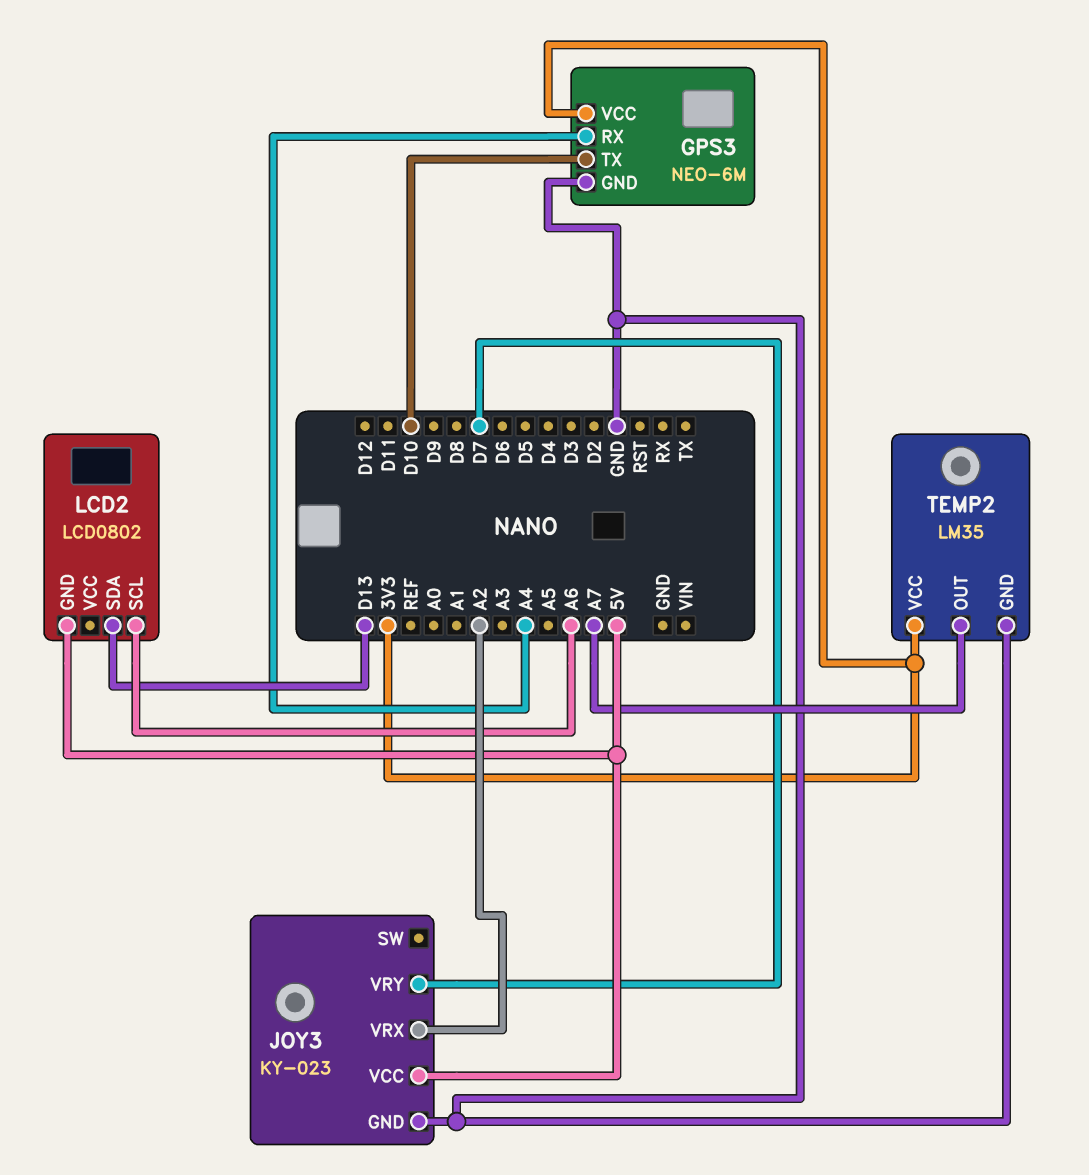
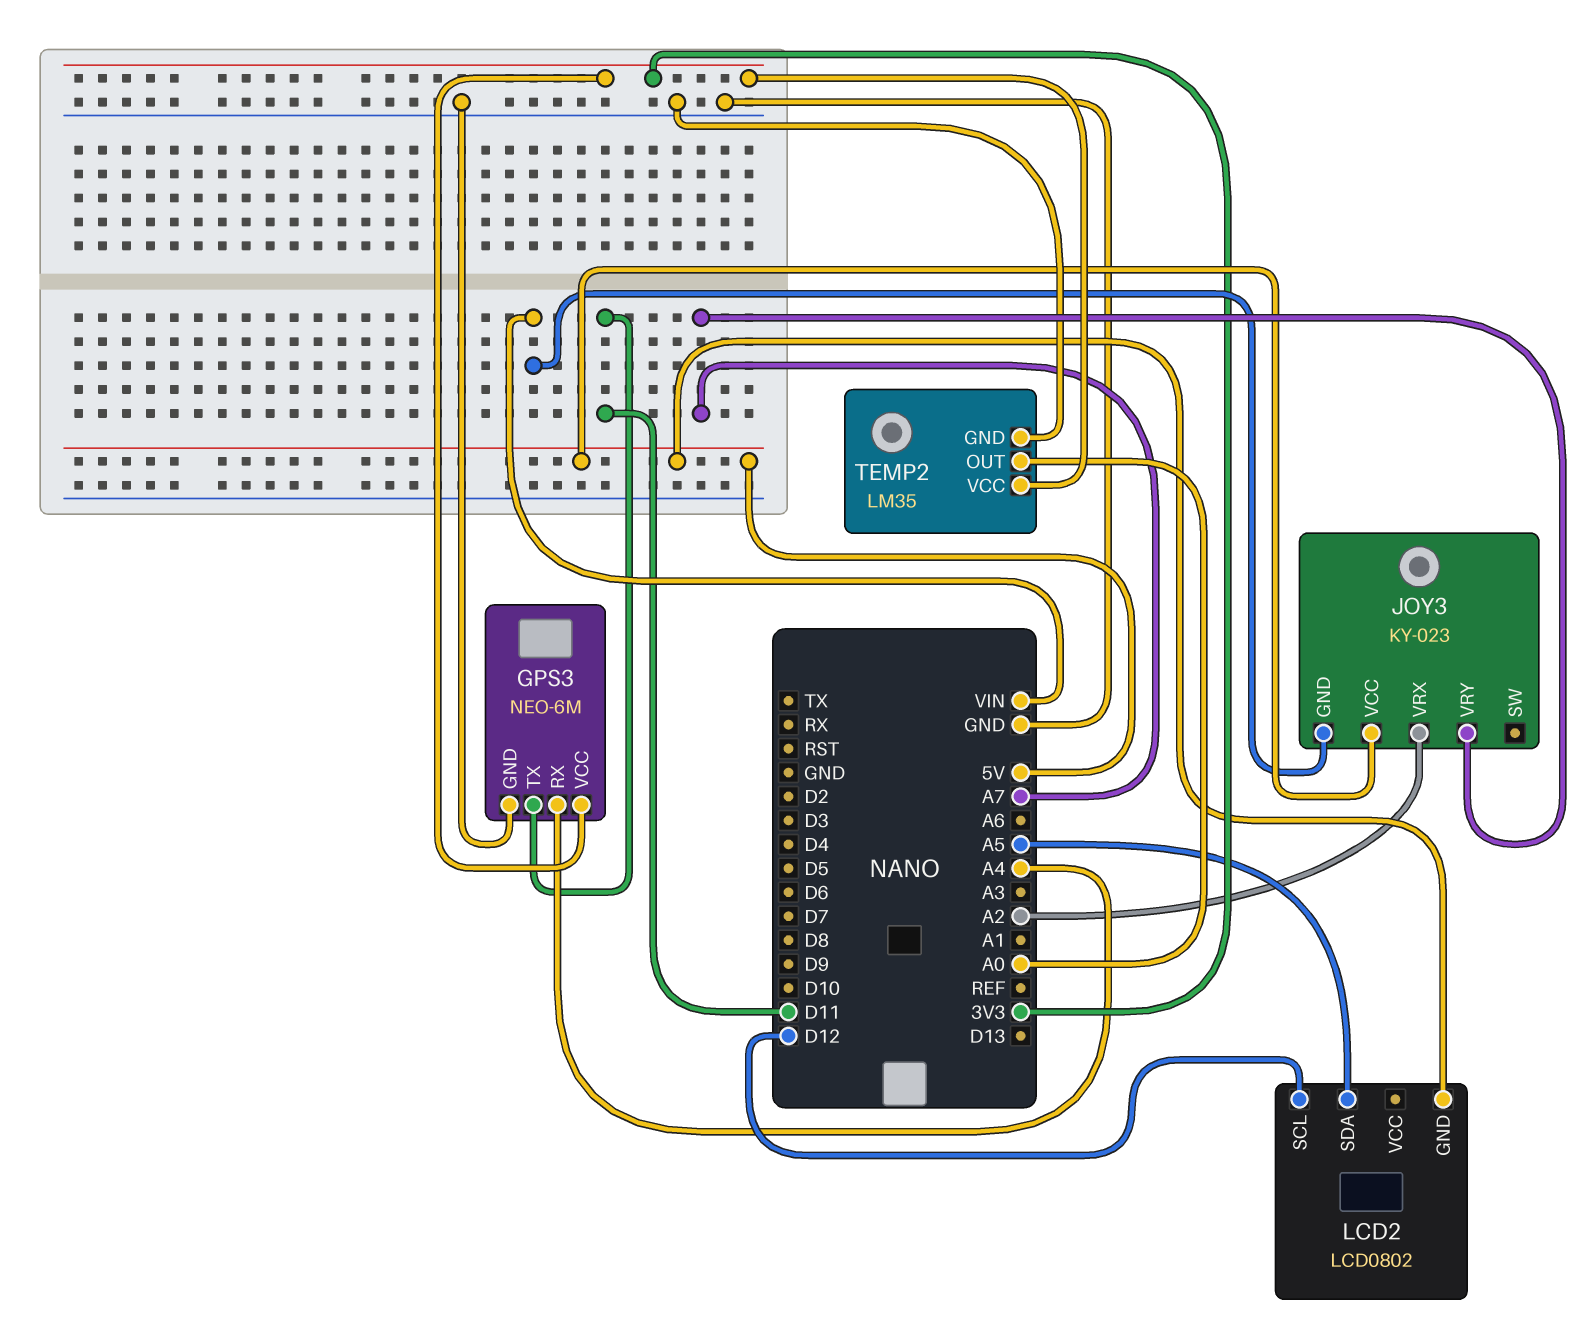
GPS3 pin TX: D10 -> D11
JOY3 pin GND: GND -> VIN
JOY3 pin VRY: D7 -> A7
LCD2 pin SCL: A6 -> D12
LCD2 pin SDA: D13 -> A5
TEMP2 pin OUT: A7 -> A0

